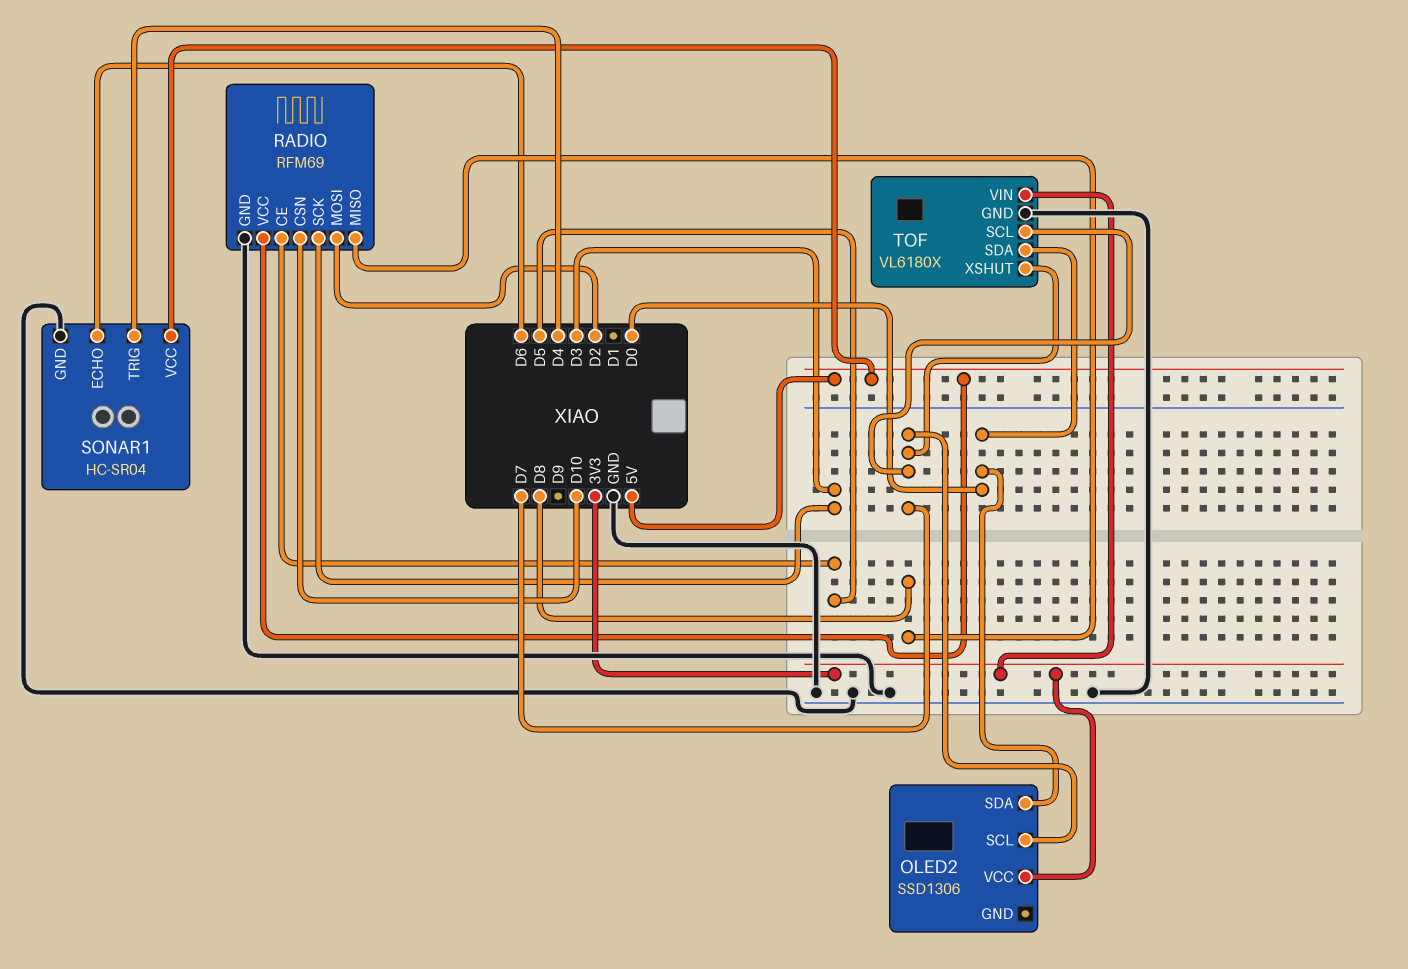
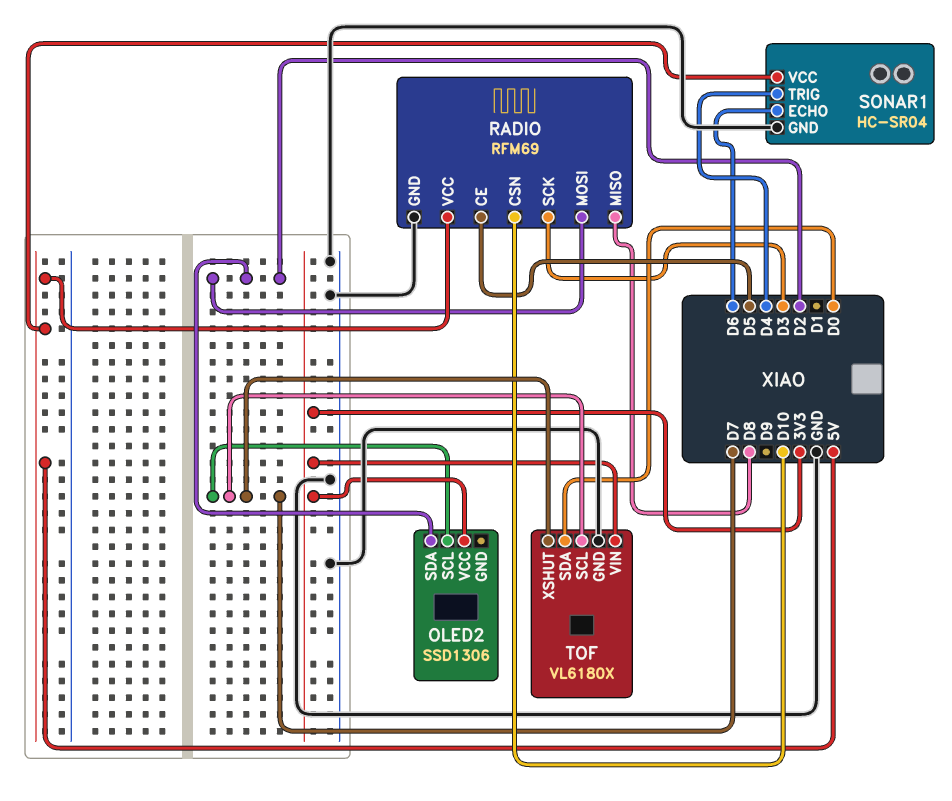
OLED2 pin SDA: D0 -> D2

